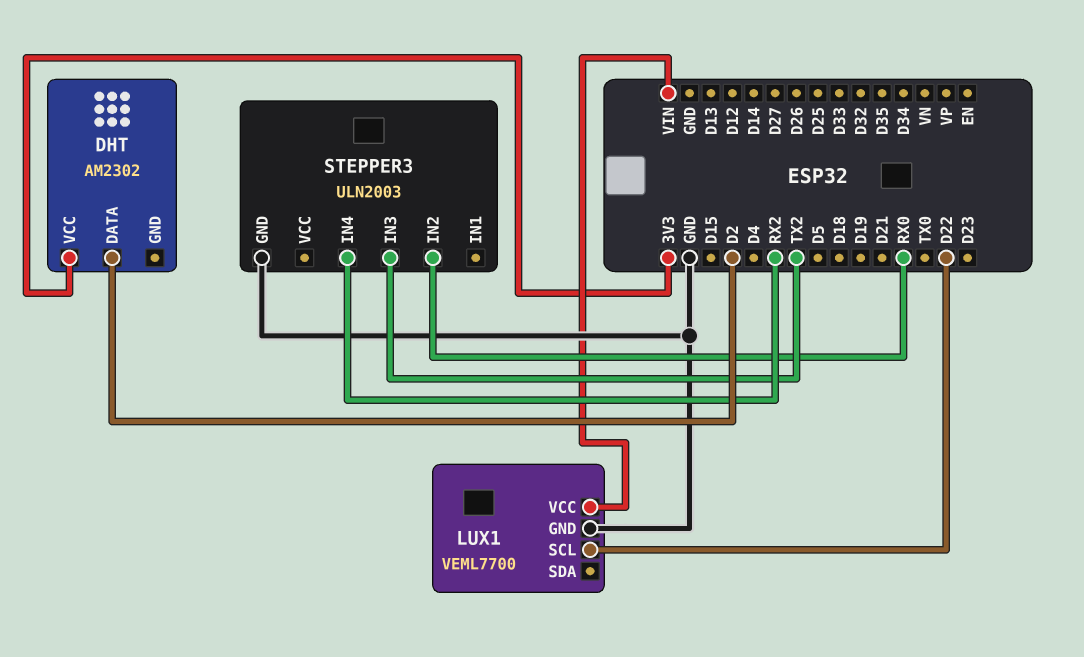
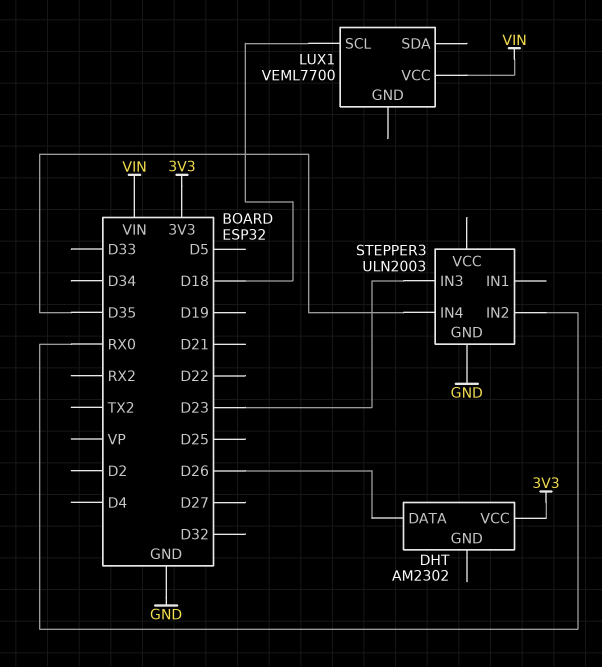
DHT pin DATA: D2 -> D26
LUX1 pin GND: GND -> none
LUX1 pin SCL: D22 -> D18
STEPPER3 pin IN3: TX2 -> D23
STEPPER3 pin IN4: RX2 -> D35

